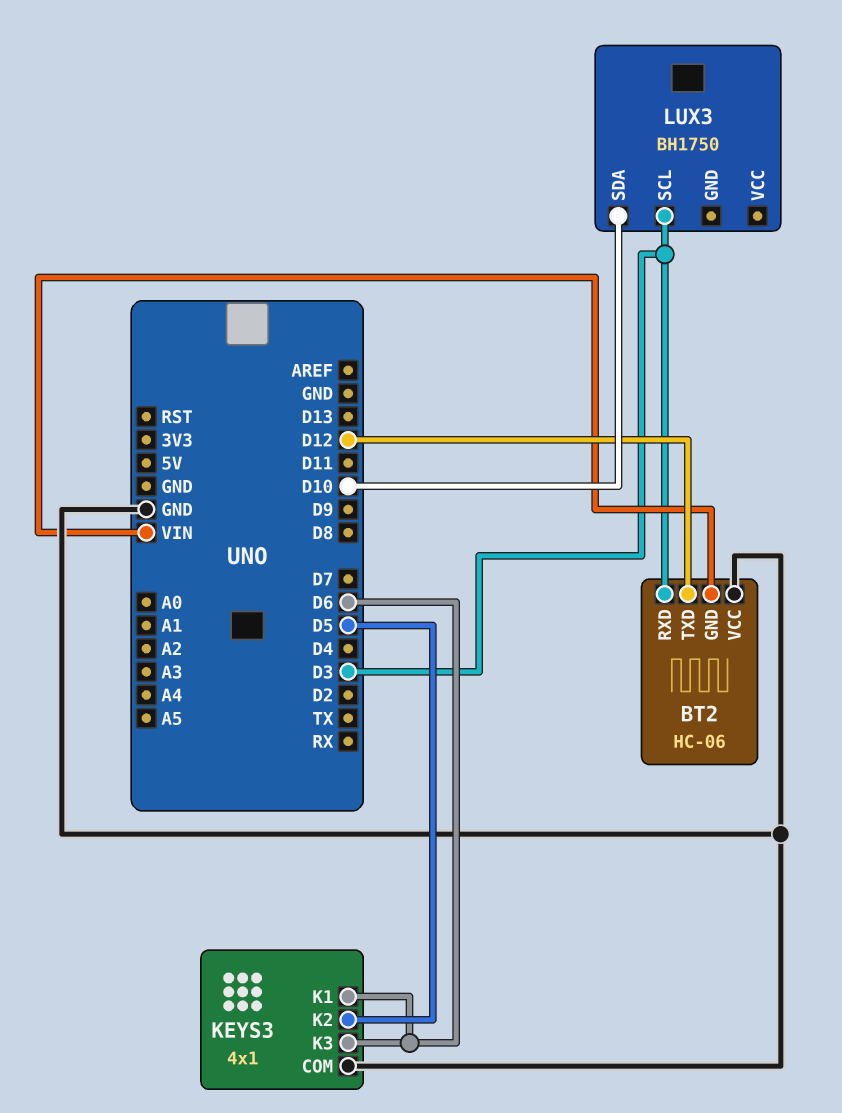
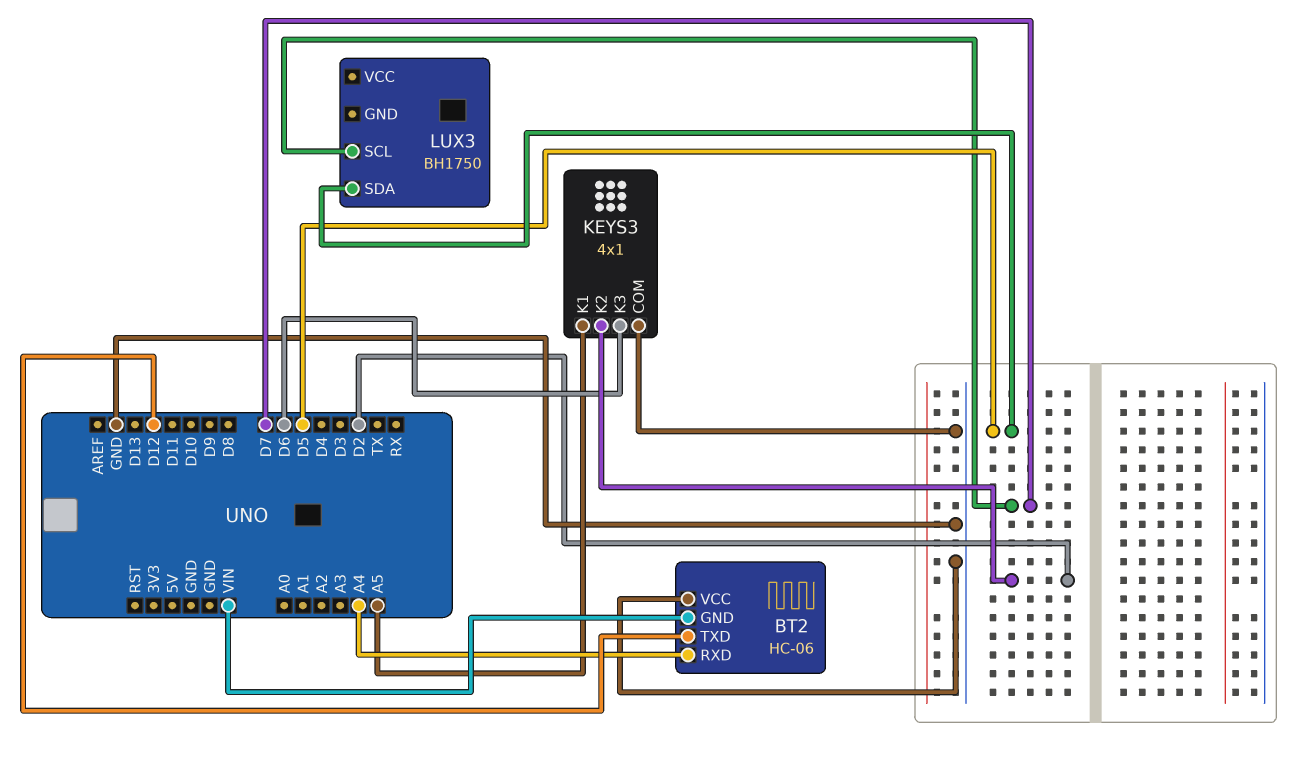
BT2 pin RXD: D3 -> A4
KEYS3 pin K1: D6 -> A5
KEYS3 pin K2: D5 -> D2
LUX3 pin SCL: D3 -> D7
LUX3 pin SDA: D10 -> D5

